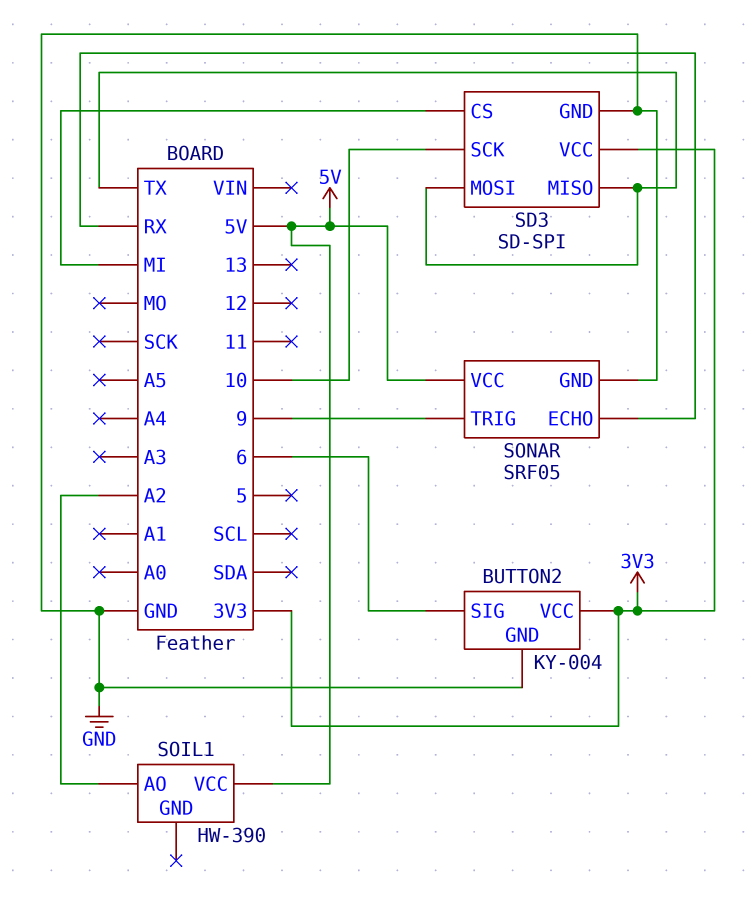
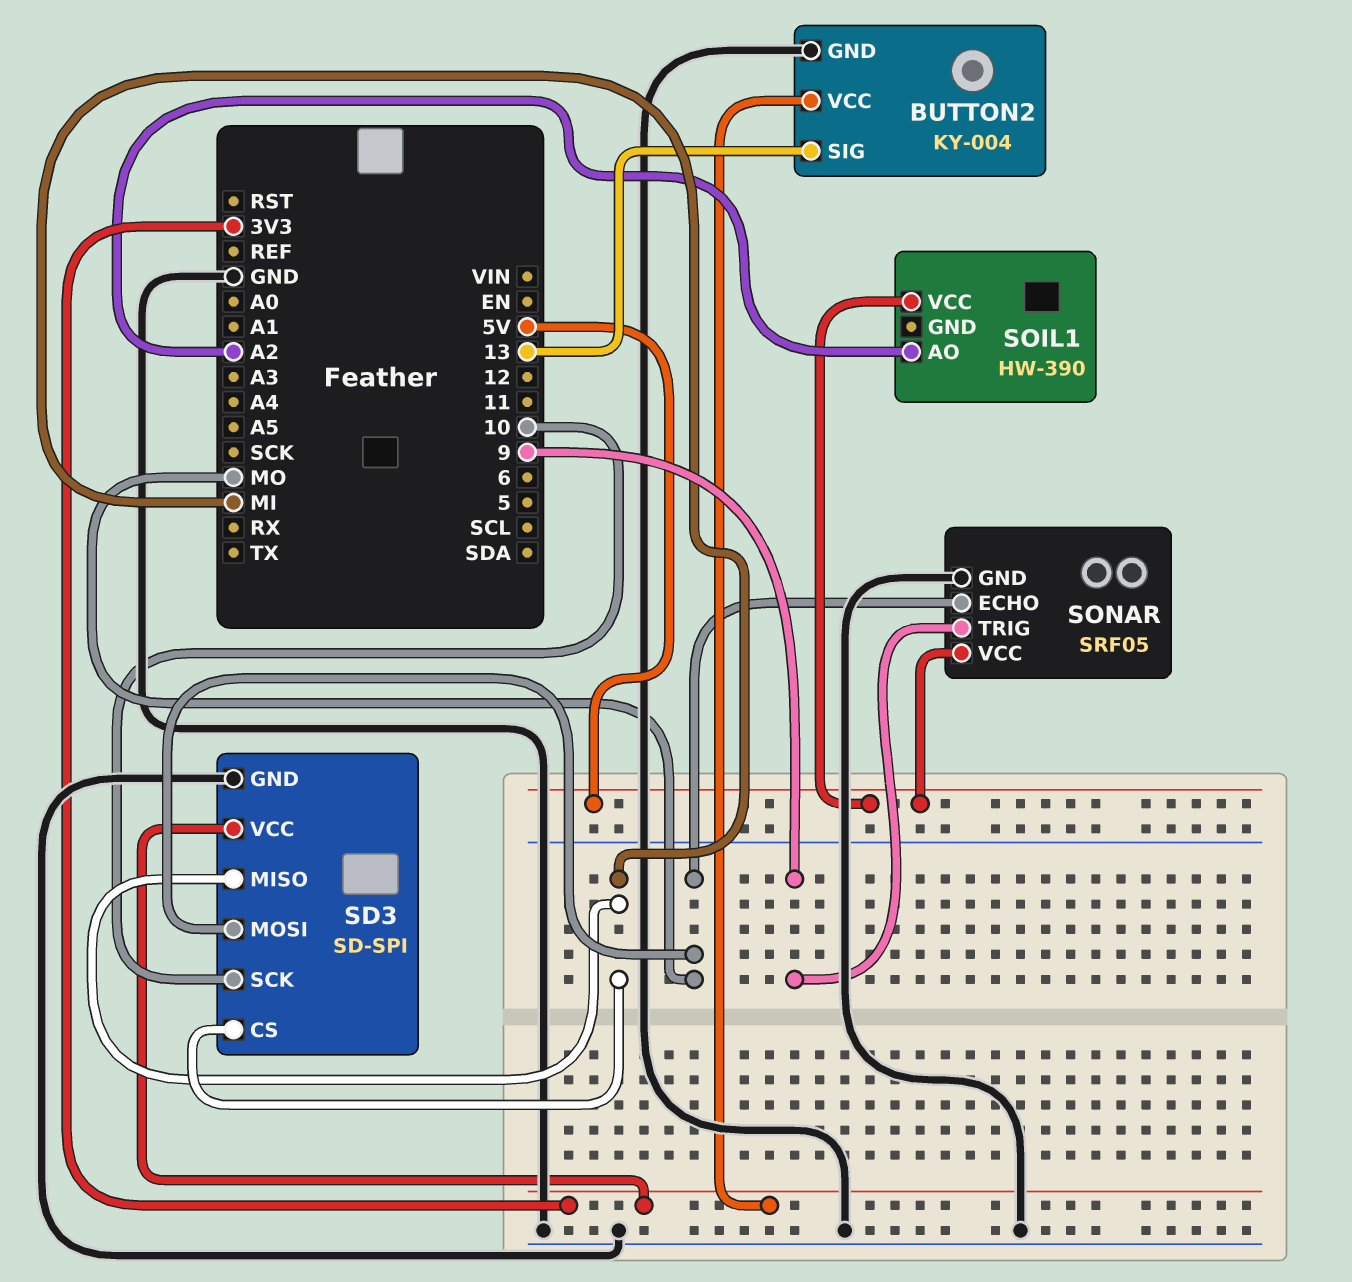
BUTTON2 pin SIG: 6 -> 13
SD3 pin MISO: TX -> MI
SD3 pin MOSI: TX -> MO
SONAR pin ECHO: RX -> MO

